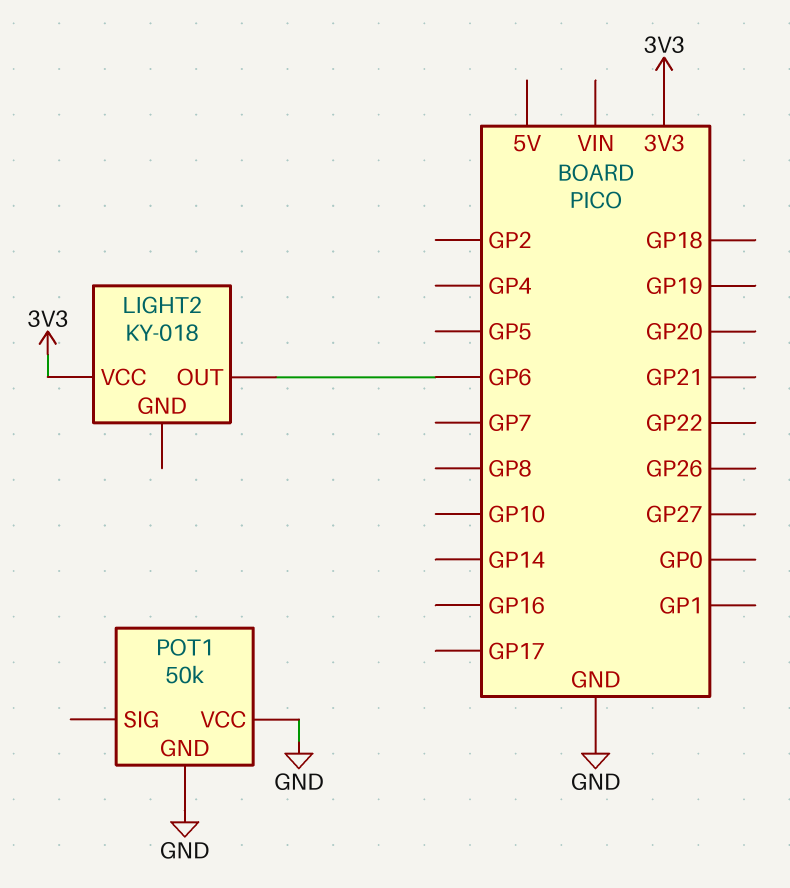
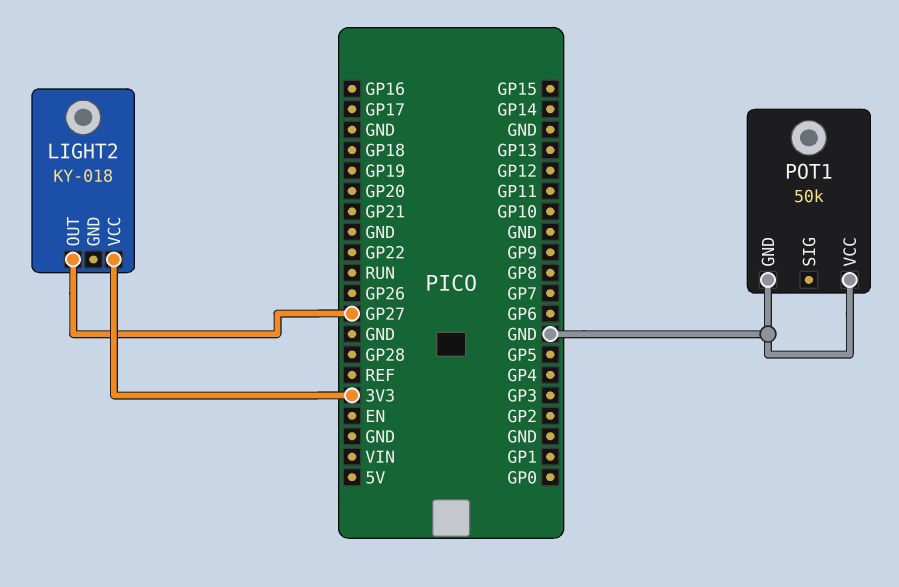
LIGHT2 pin OUT: GP6 -> GP27

